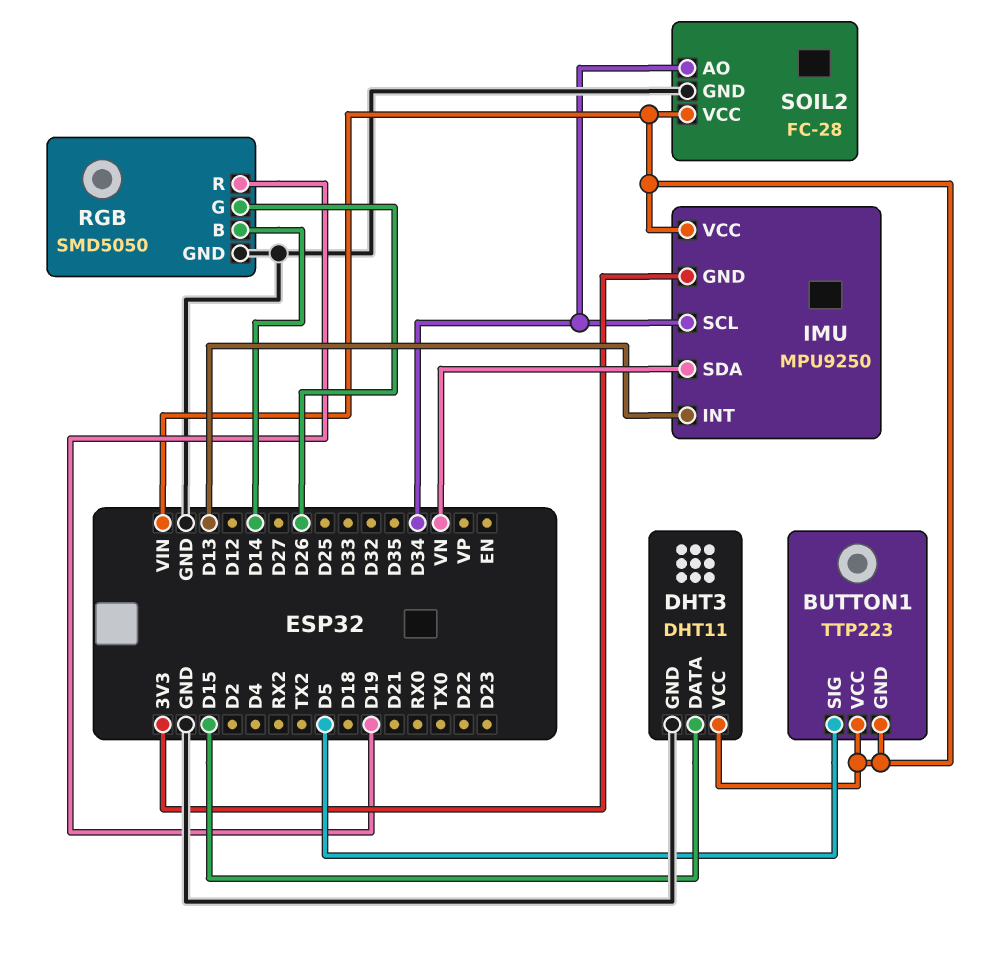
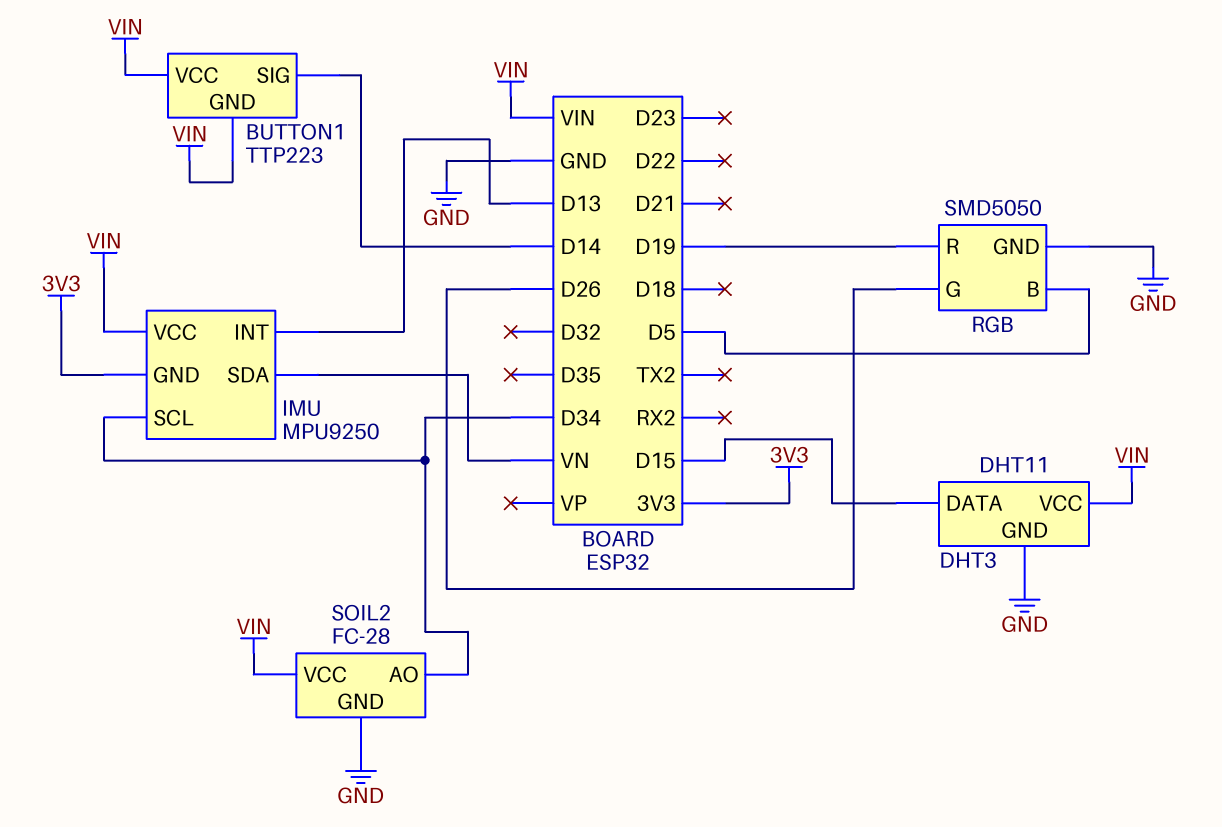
BUTTON1 pin SIG: D5 -> D14
RGB pin B: D14 -> D5

